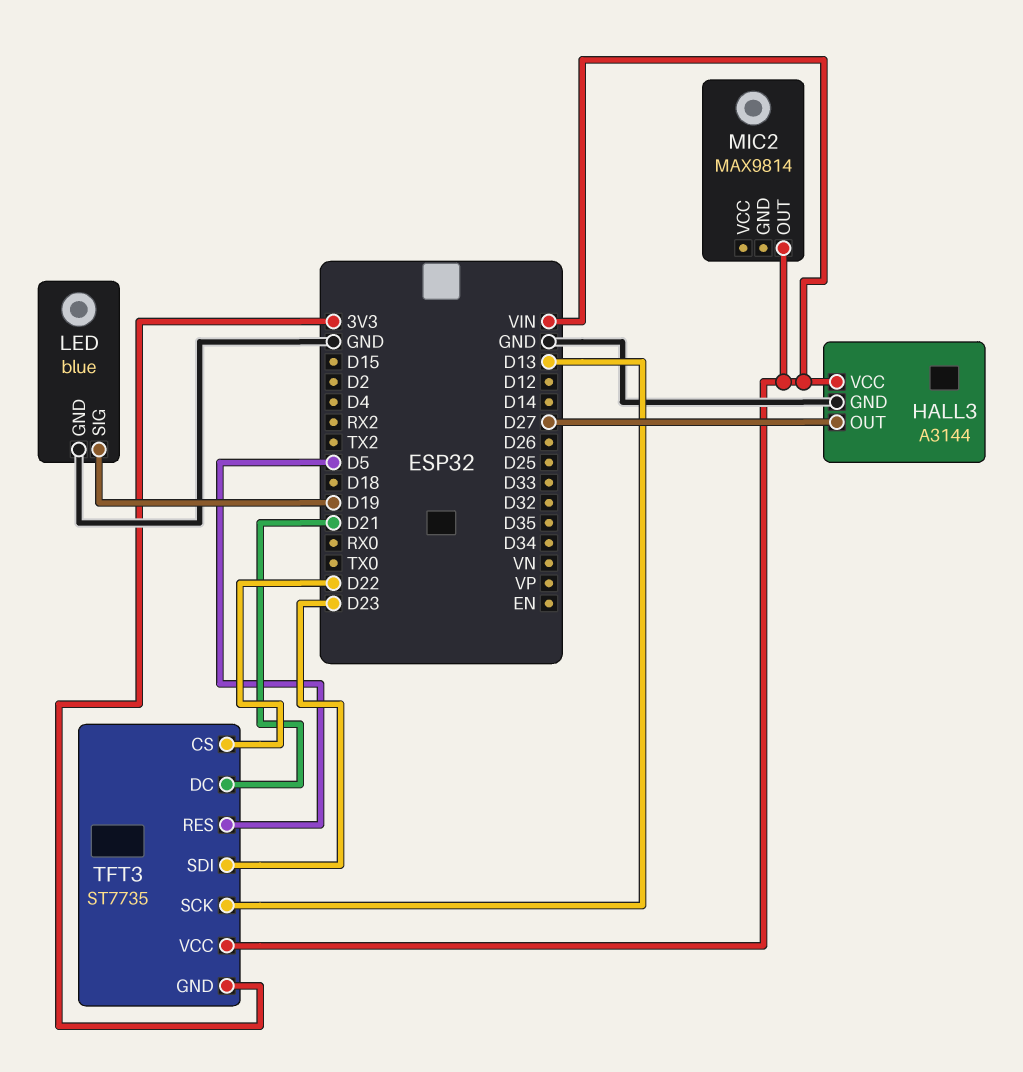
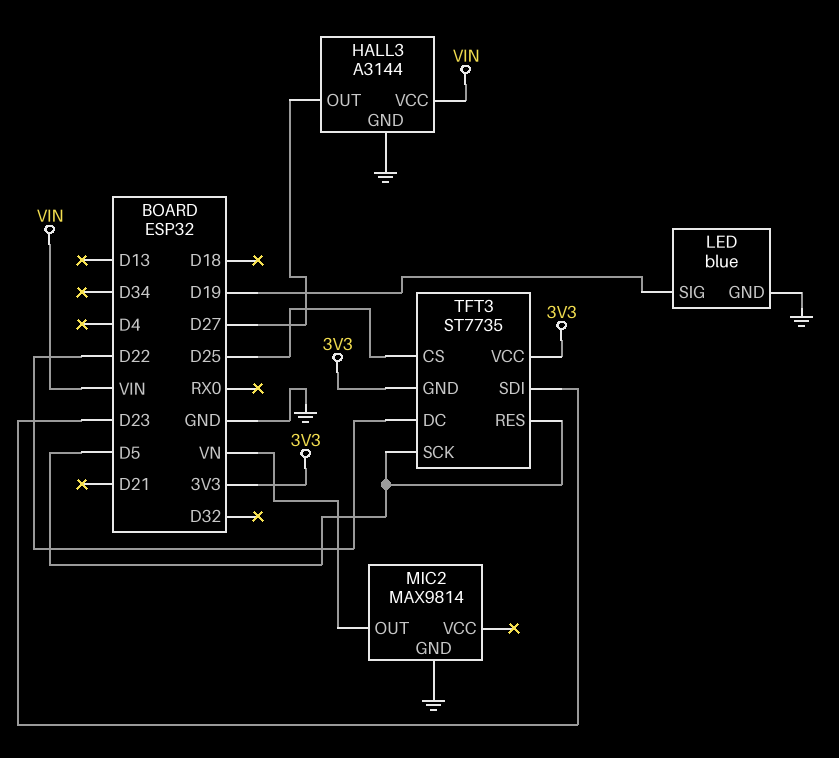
MIC2 pin GND: none -> GND
MIC2 pin OUT: VIN -> VN
TFT3 pin CS: D22 -> D25
TFT3 pin DC: D21 -> D22
TFT3 pin SCK: D13 -> D5
TFT3 pin VCC: VIN -> 3V3

